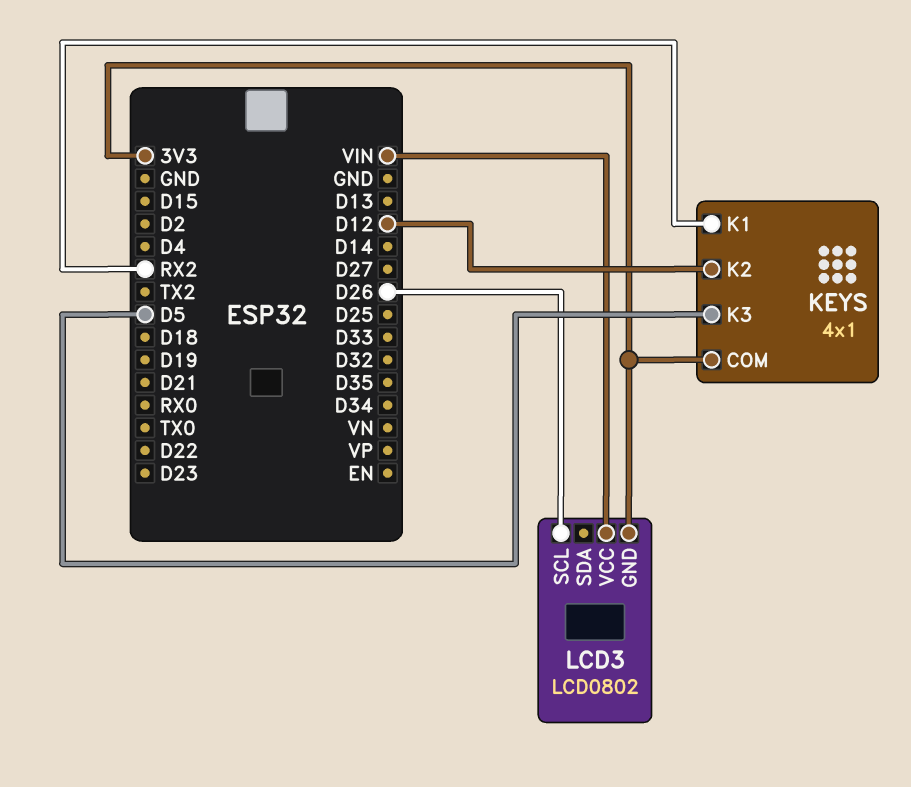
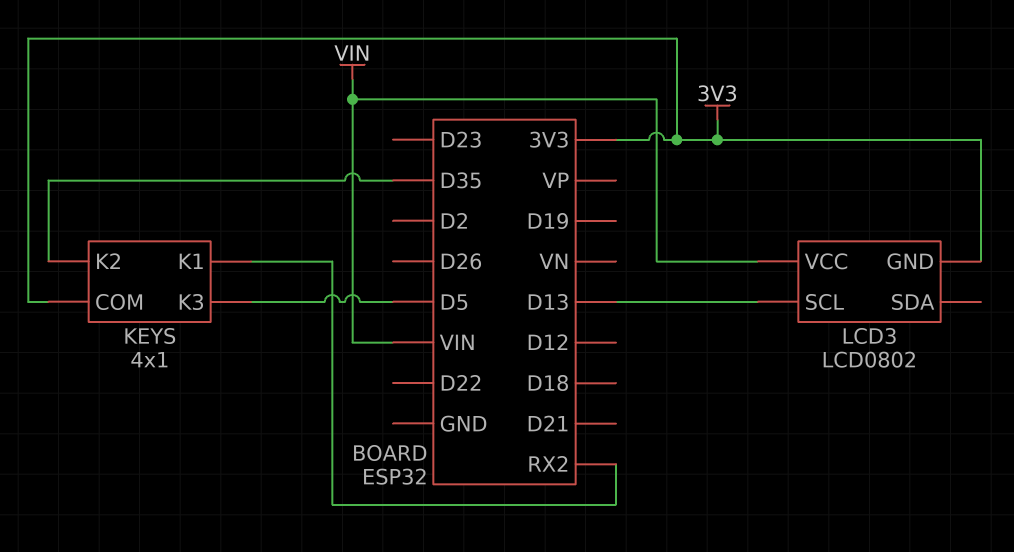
KEYS pin K2: D12 -> D35
LCD3 pin SCL: D26 -> D13

